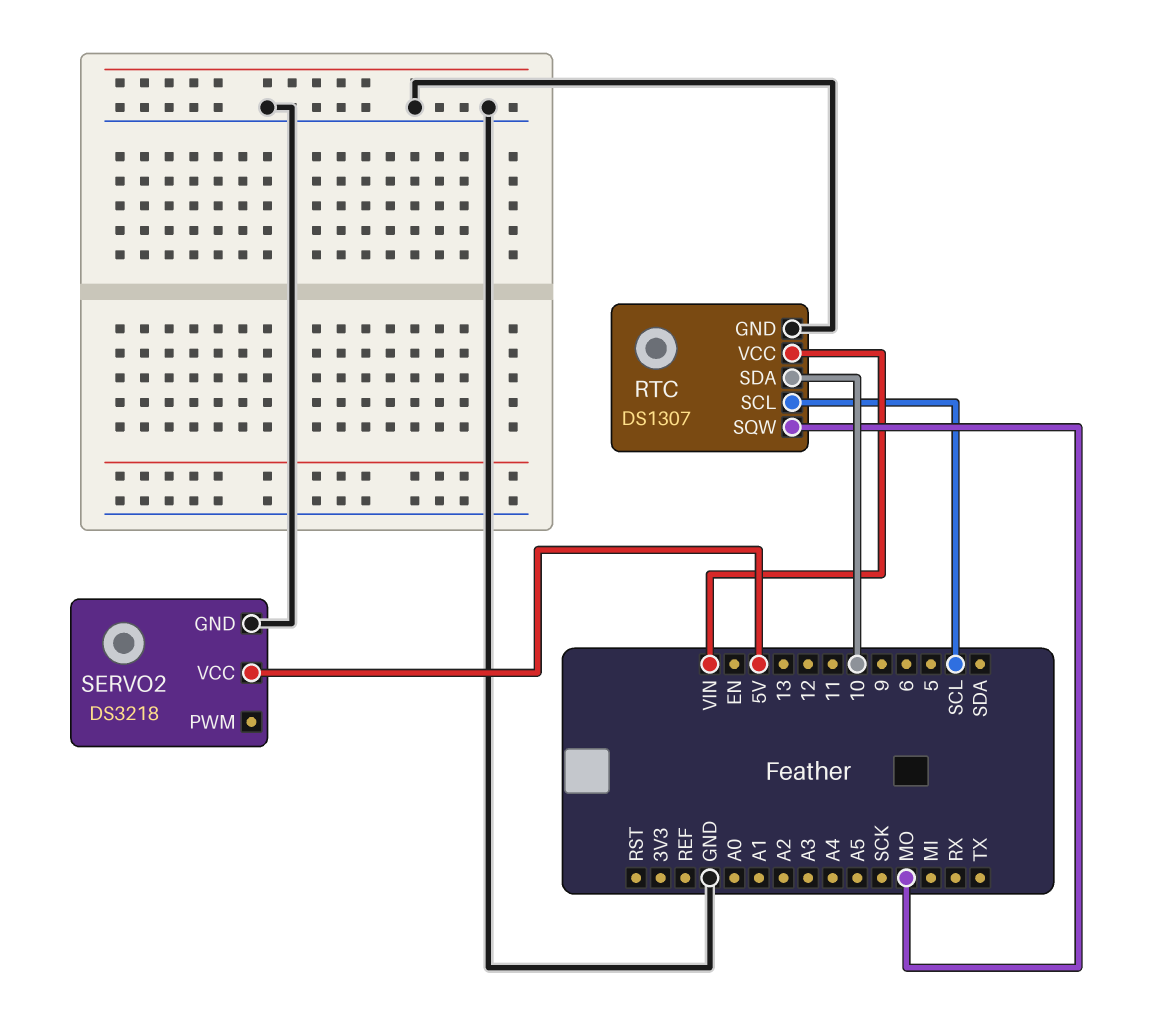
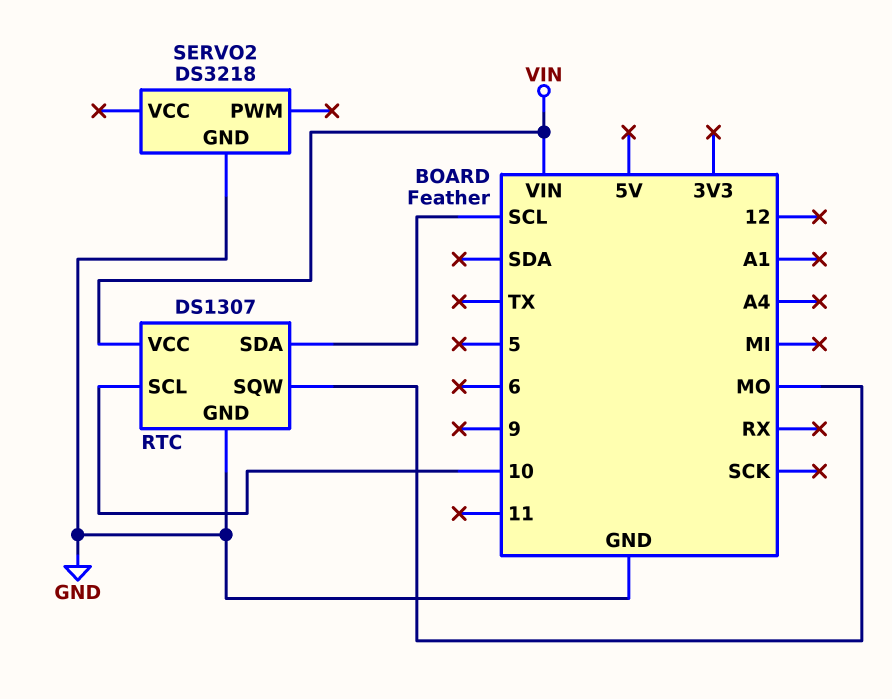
RTC pin SCL: SCL -> 10
RTC pin SDA: 10 -> SCL
SERVO2 pin VCC: 5V -> none

